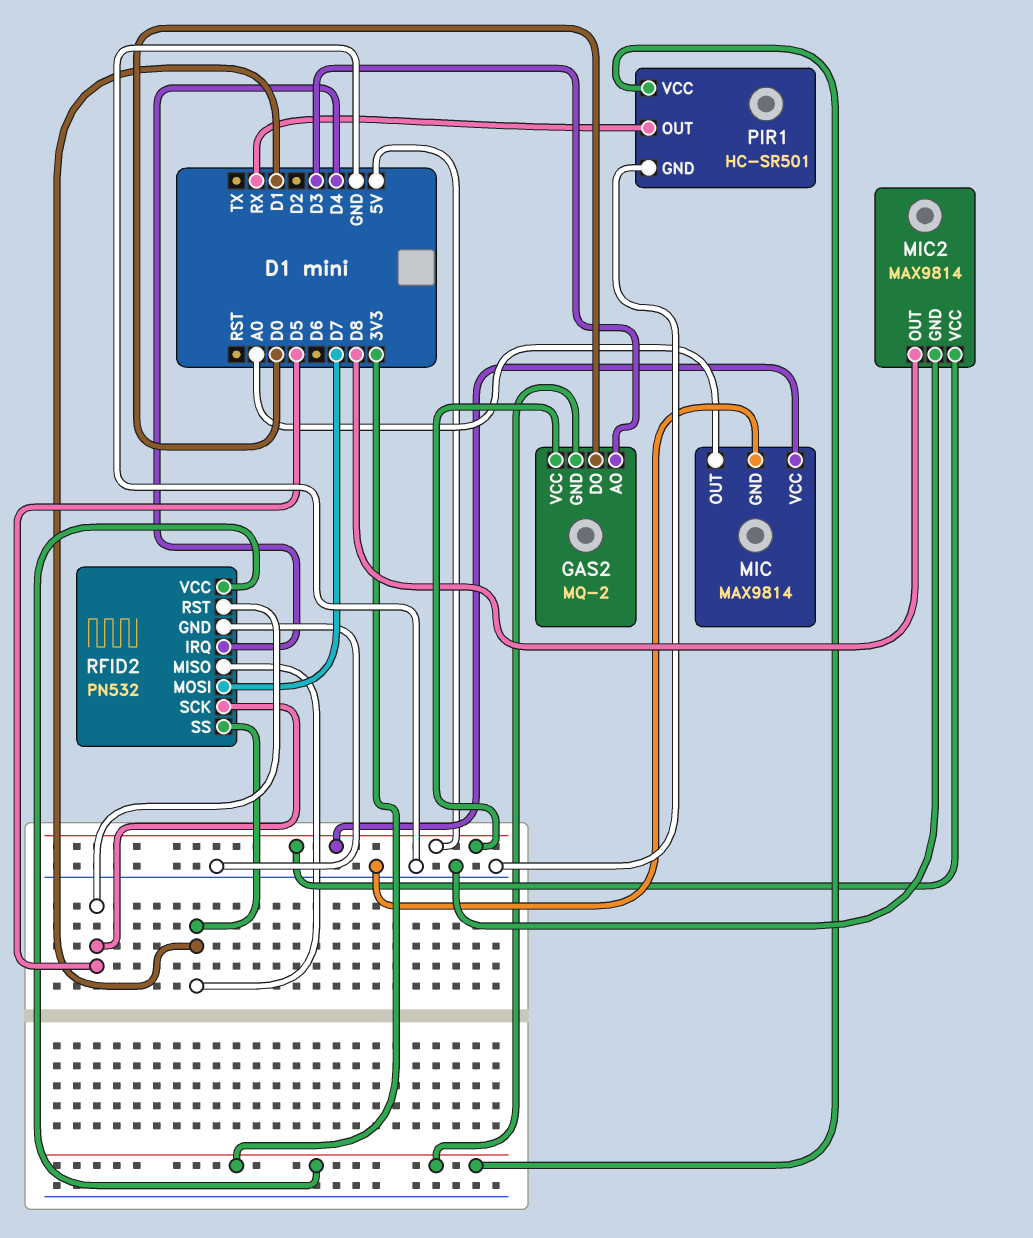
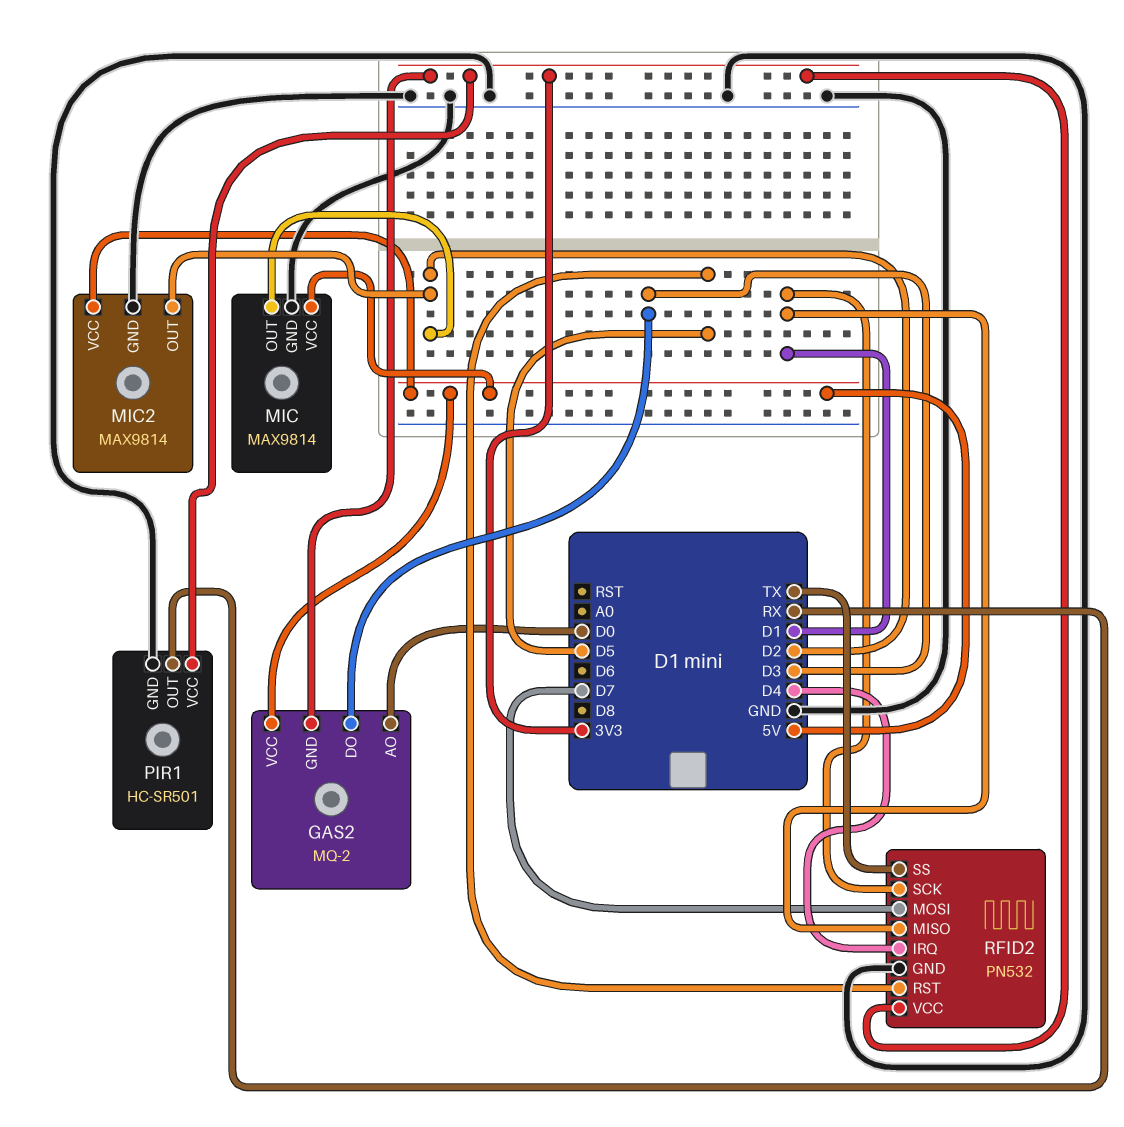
GAS2 pin AO: D3 -> D0
GAS2 pin DO: D0 -> D3
MIC pin OUT: A0 -> D2
MIC2 pin OUT: D8 -> D2
RFID2 pin SCK: D5 -> D1
RFID2 pin SS: D1 -> TX

